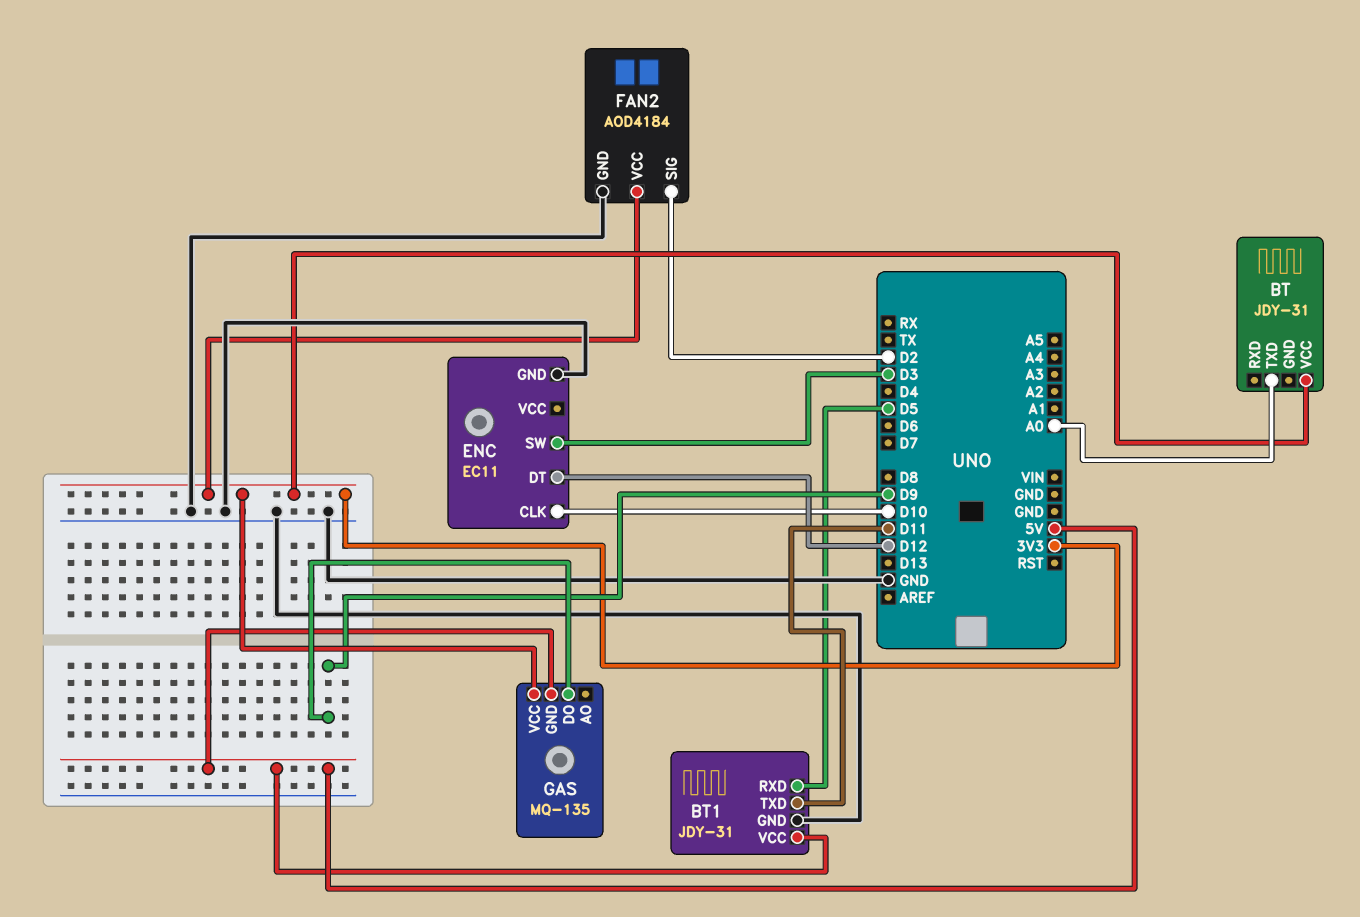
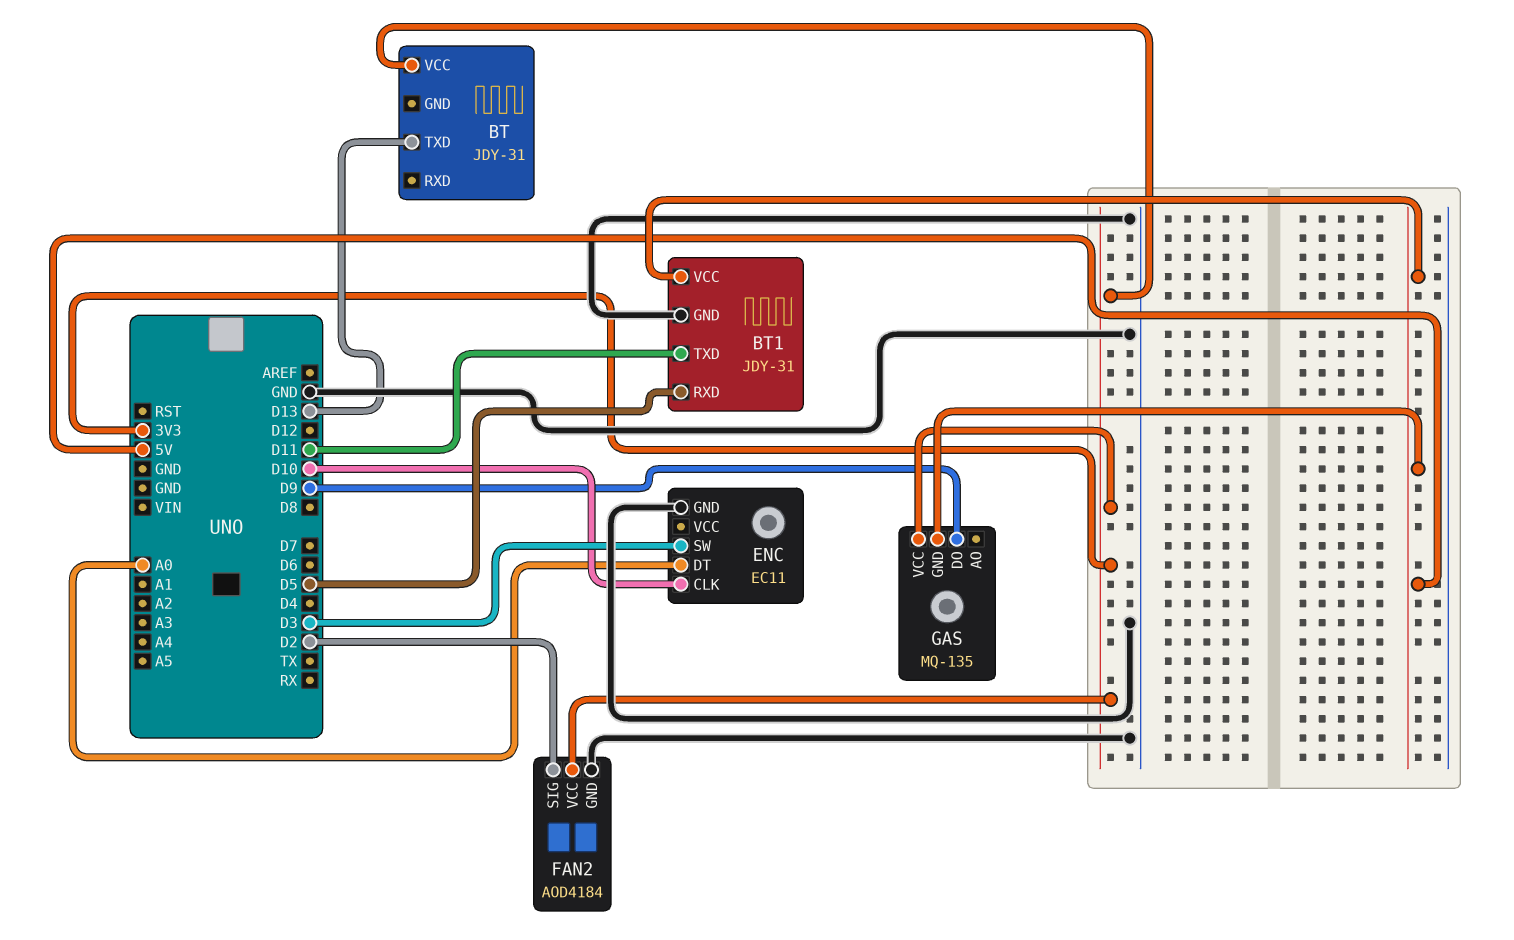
BT pin TXD: A0 -> D13
ENC pin DT: D12 -> A0

